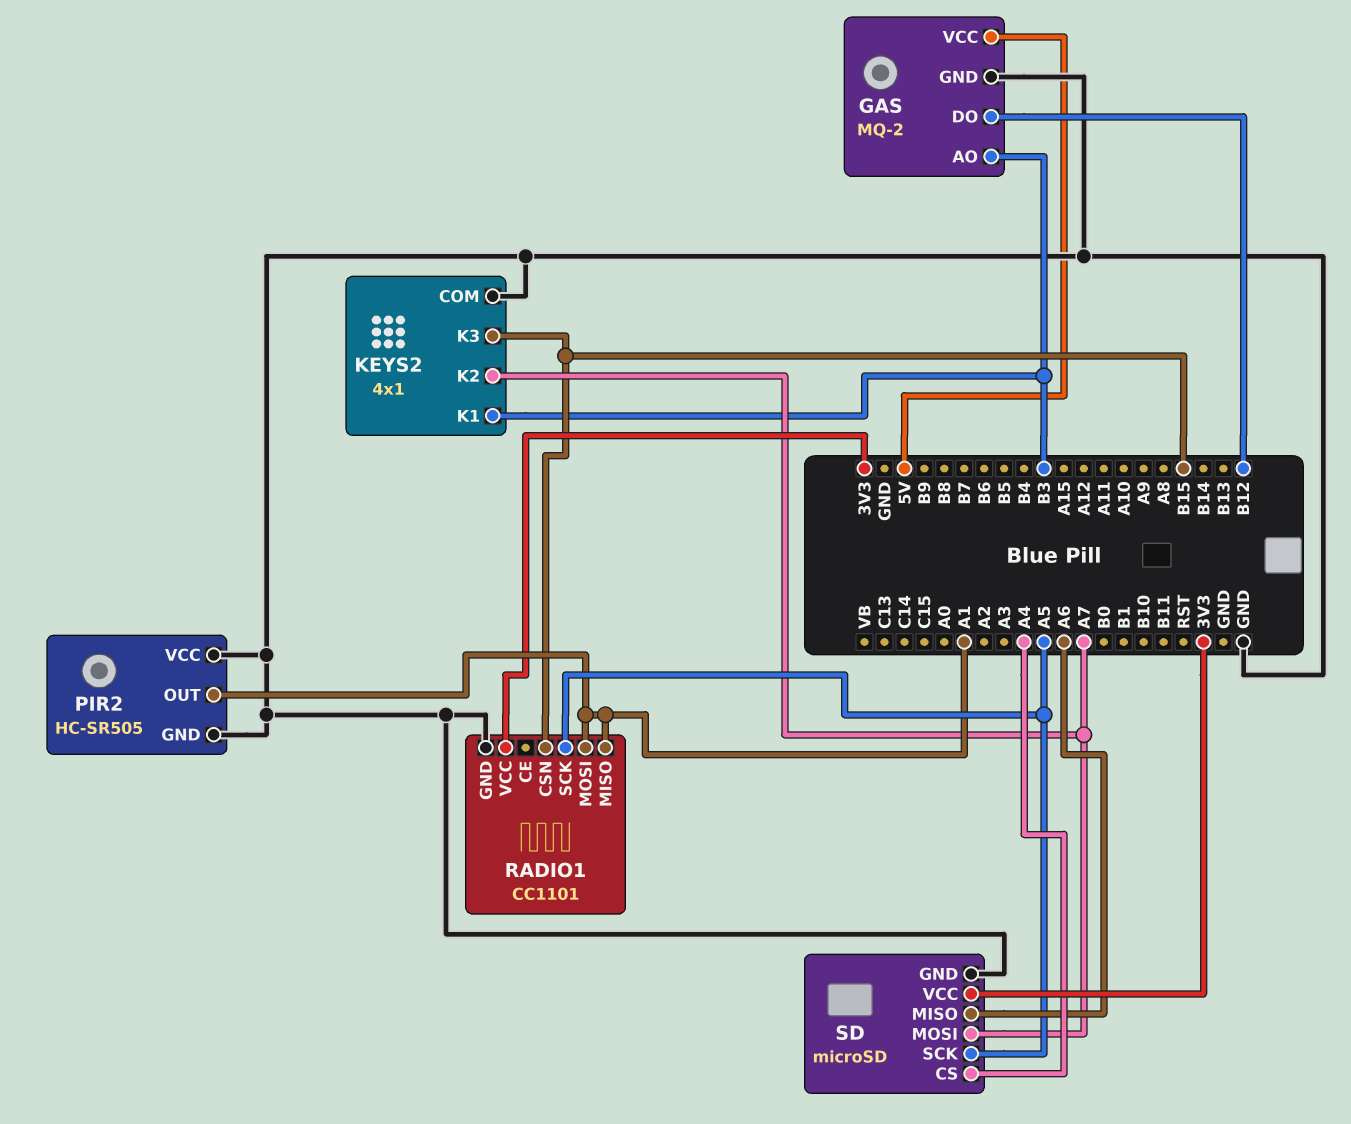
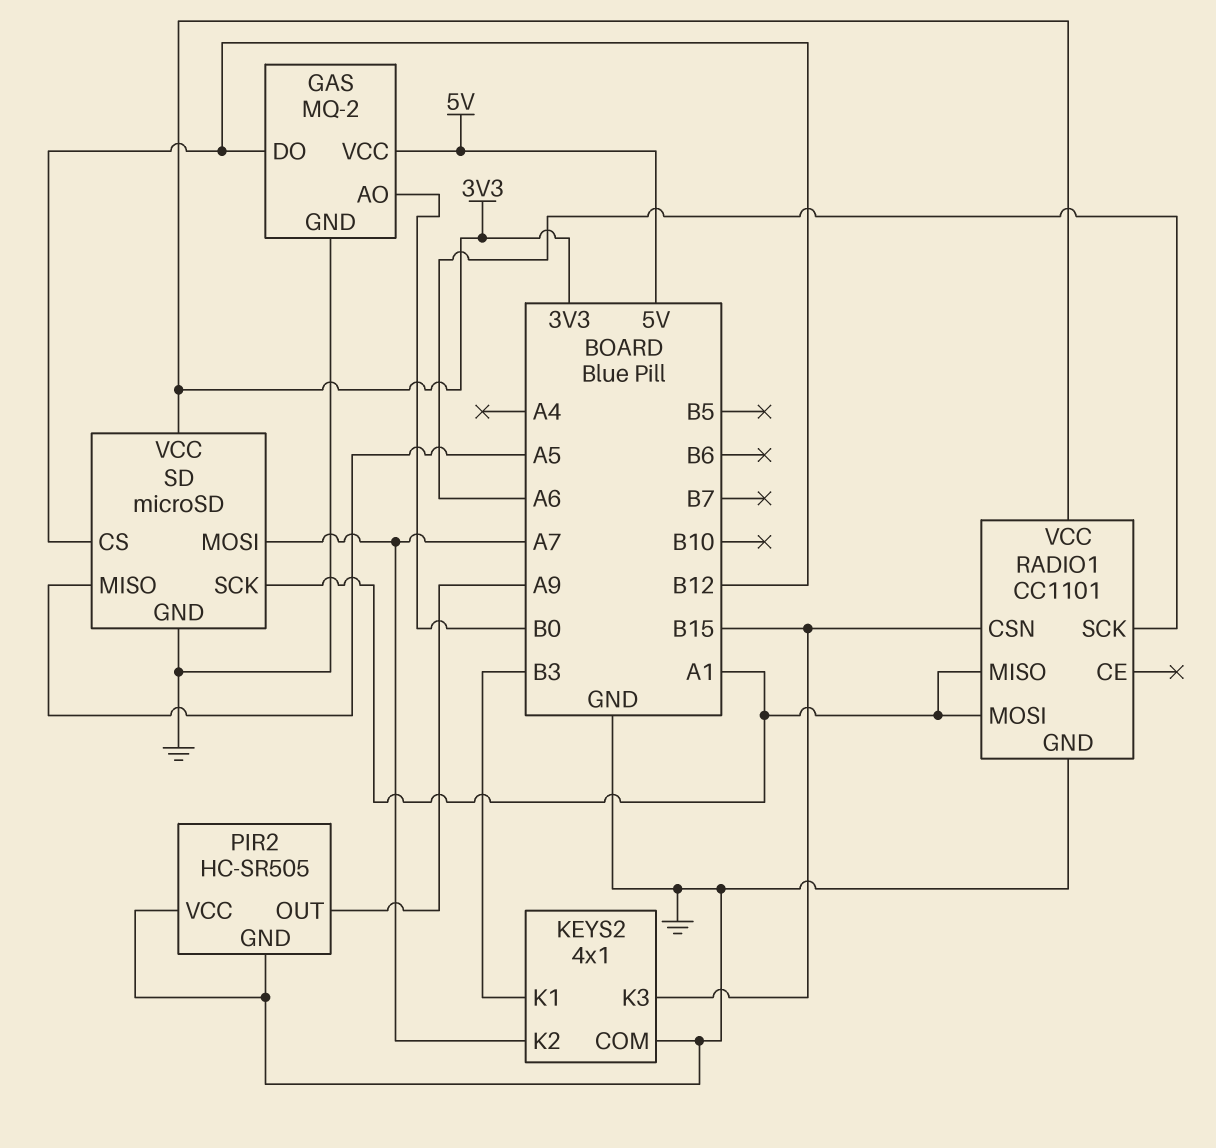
GAS pin AO: B3 -> B0
PIR2 pin OUT: A1 -> A9
RADIO1 pin SCK: A5 -> A6
SD pin CS: A4 -> B12
SD pin MISO: A6 -> A5
SD pin SCK: A5 -> A1

